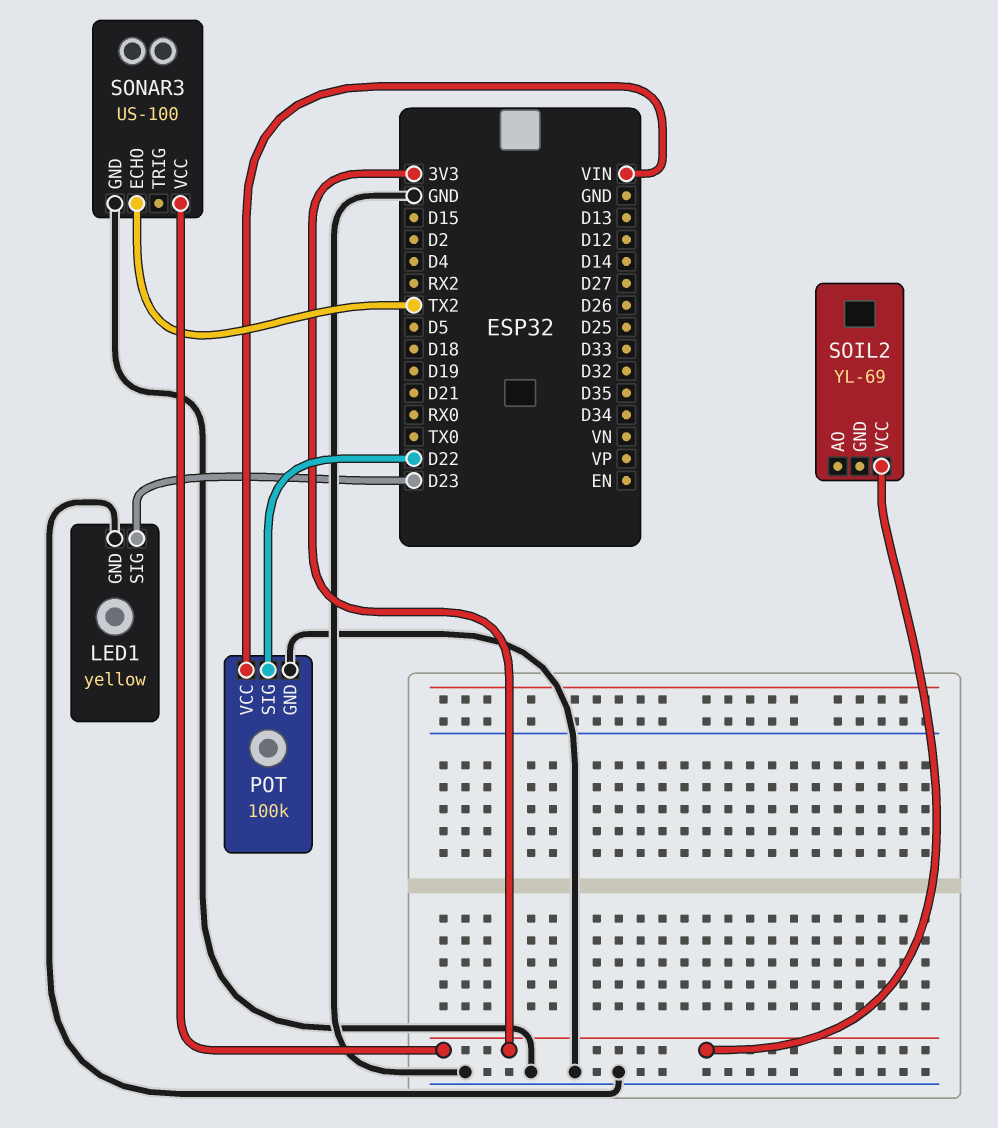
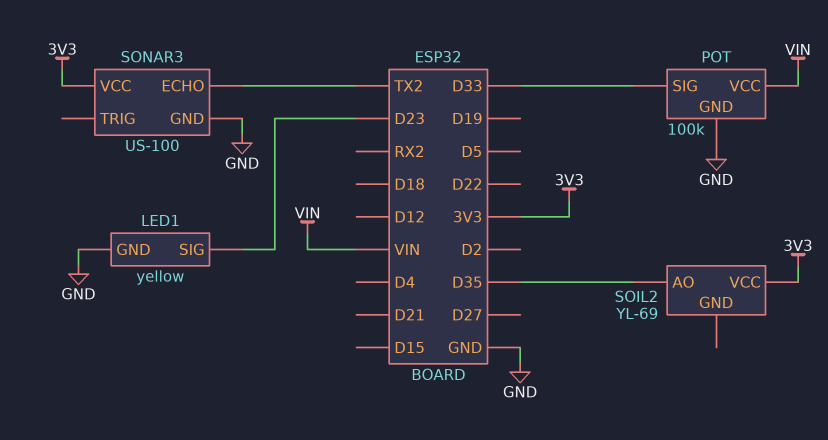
POT pin SIG: D22 -> D33
SOIL2 pin AO: none -> D35

